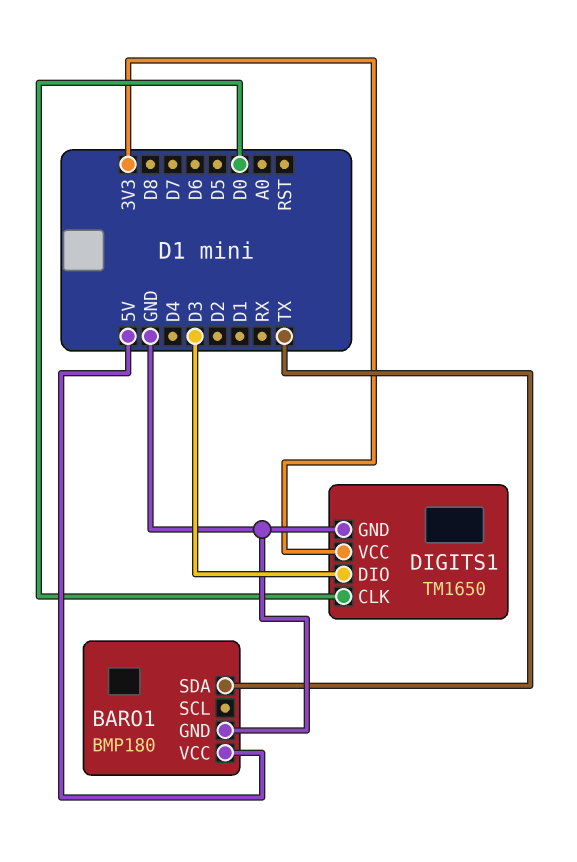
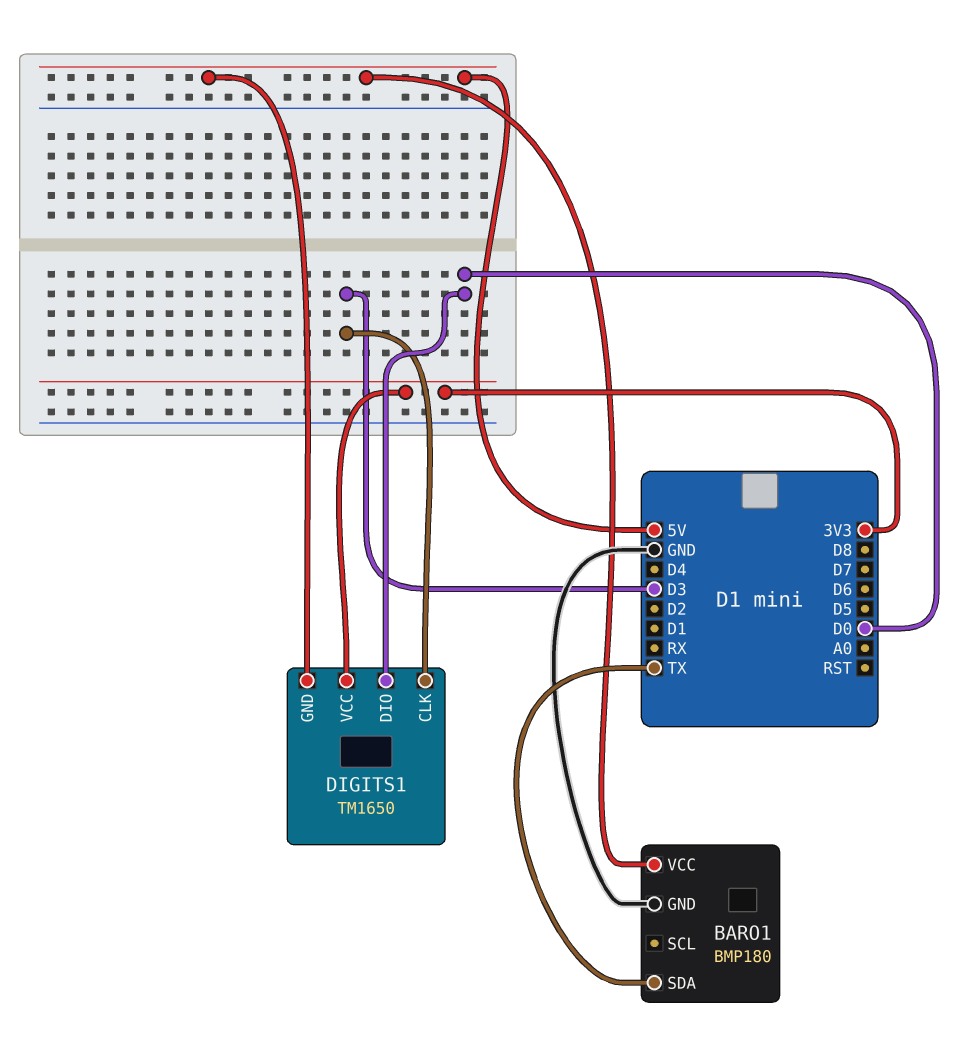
DIGITS1 pin CLK: D0 -> D3
DIGITS1 pin DIO: D3 -> D0
DIGITS1 pin GND: GND -> 5V

